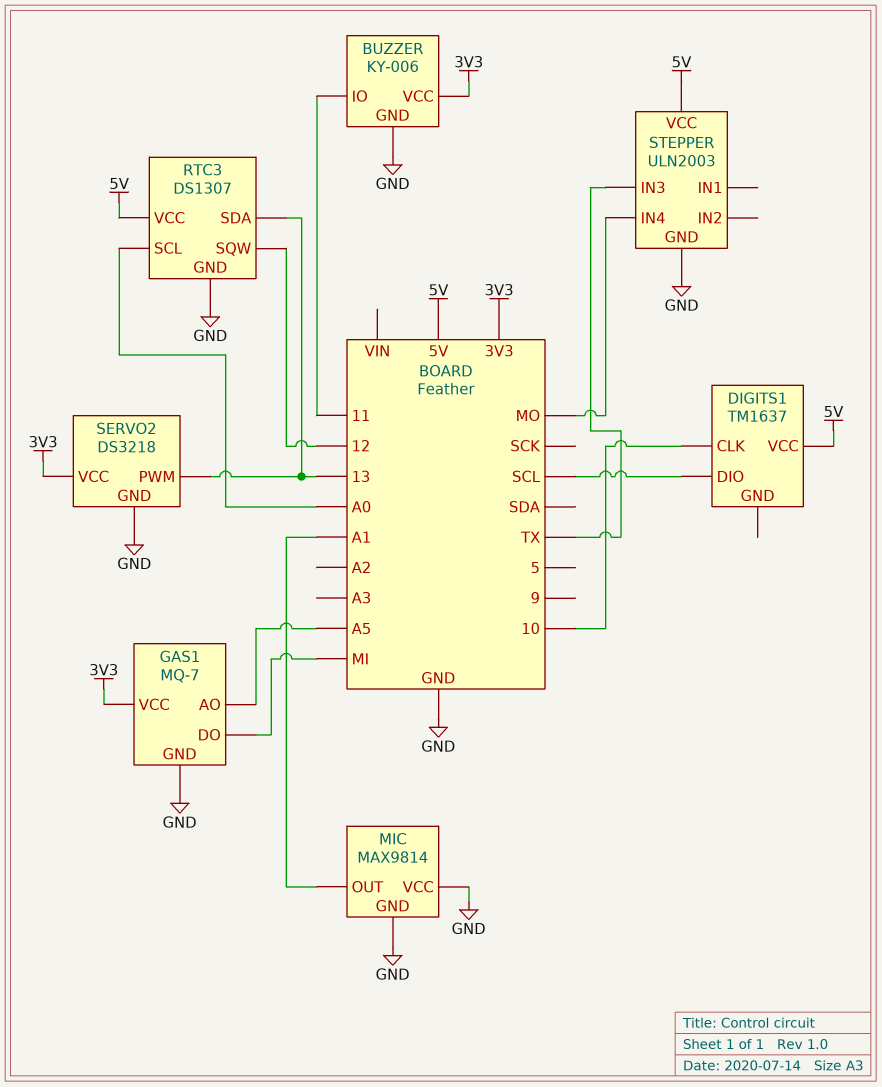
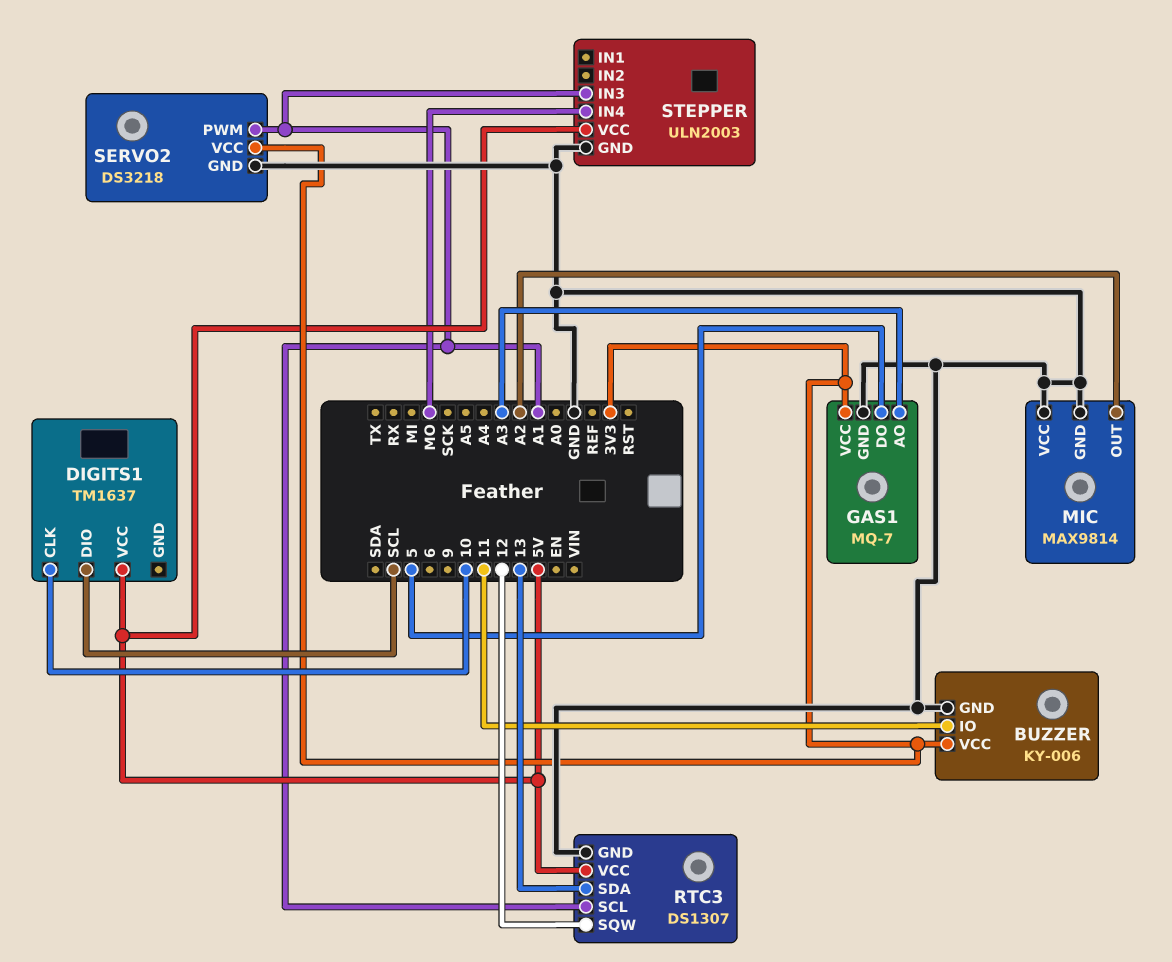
GAS1 pin AO: A5 -> A3
GAS1 pin DO: MI -> 5
MIC pin OUT: A1 -> A2
RTC3 pin SCL: A0 -> A1
SERVO2 pin PWM: 13 -> A1
STEPPER pin IN3: TX -> A1

